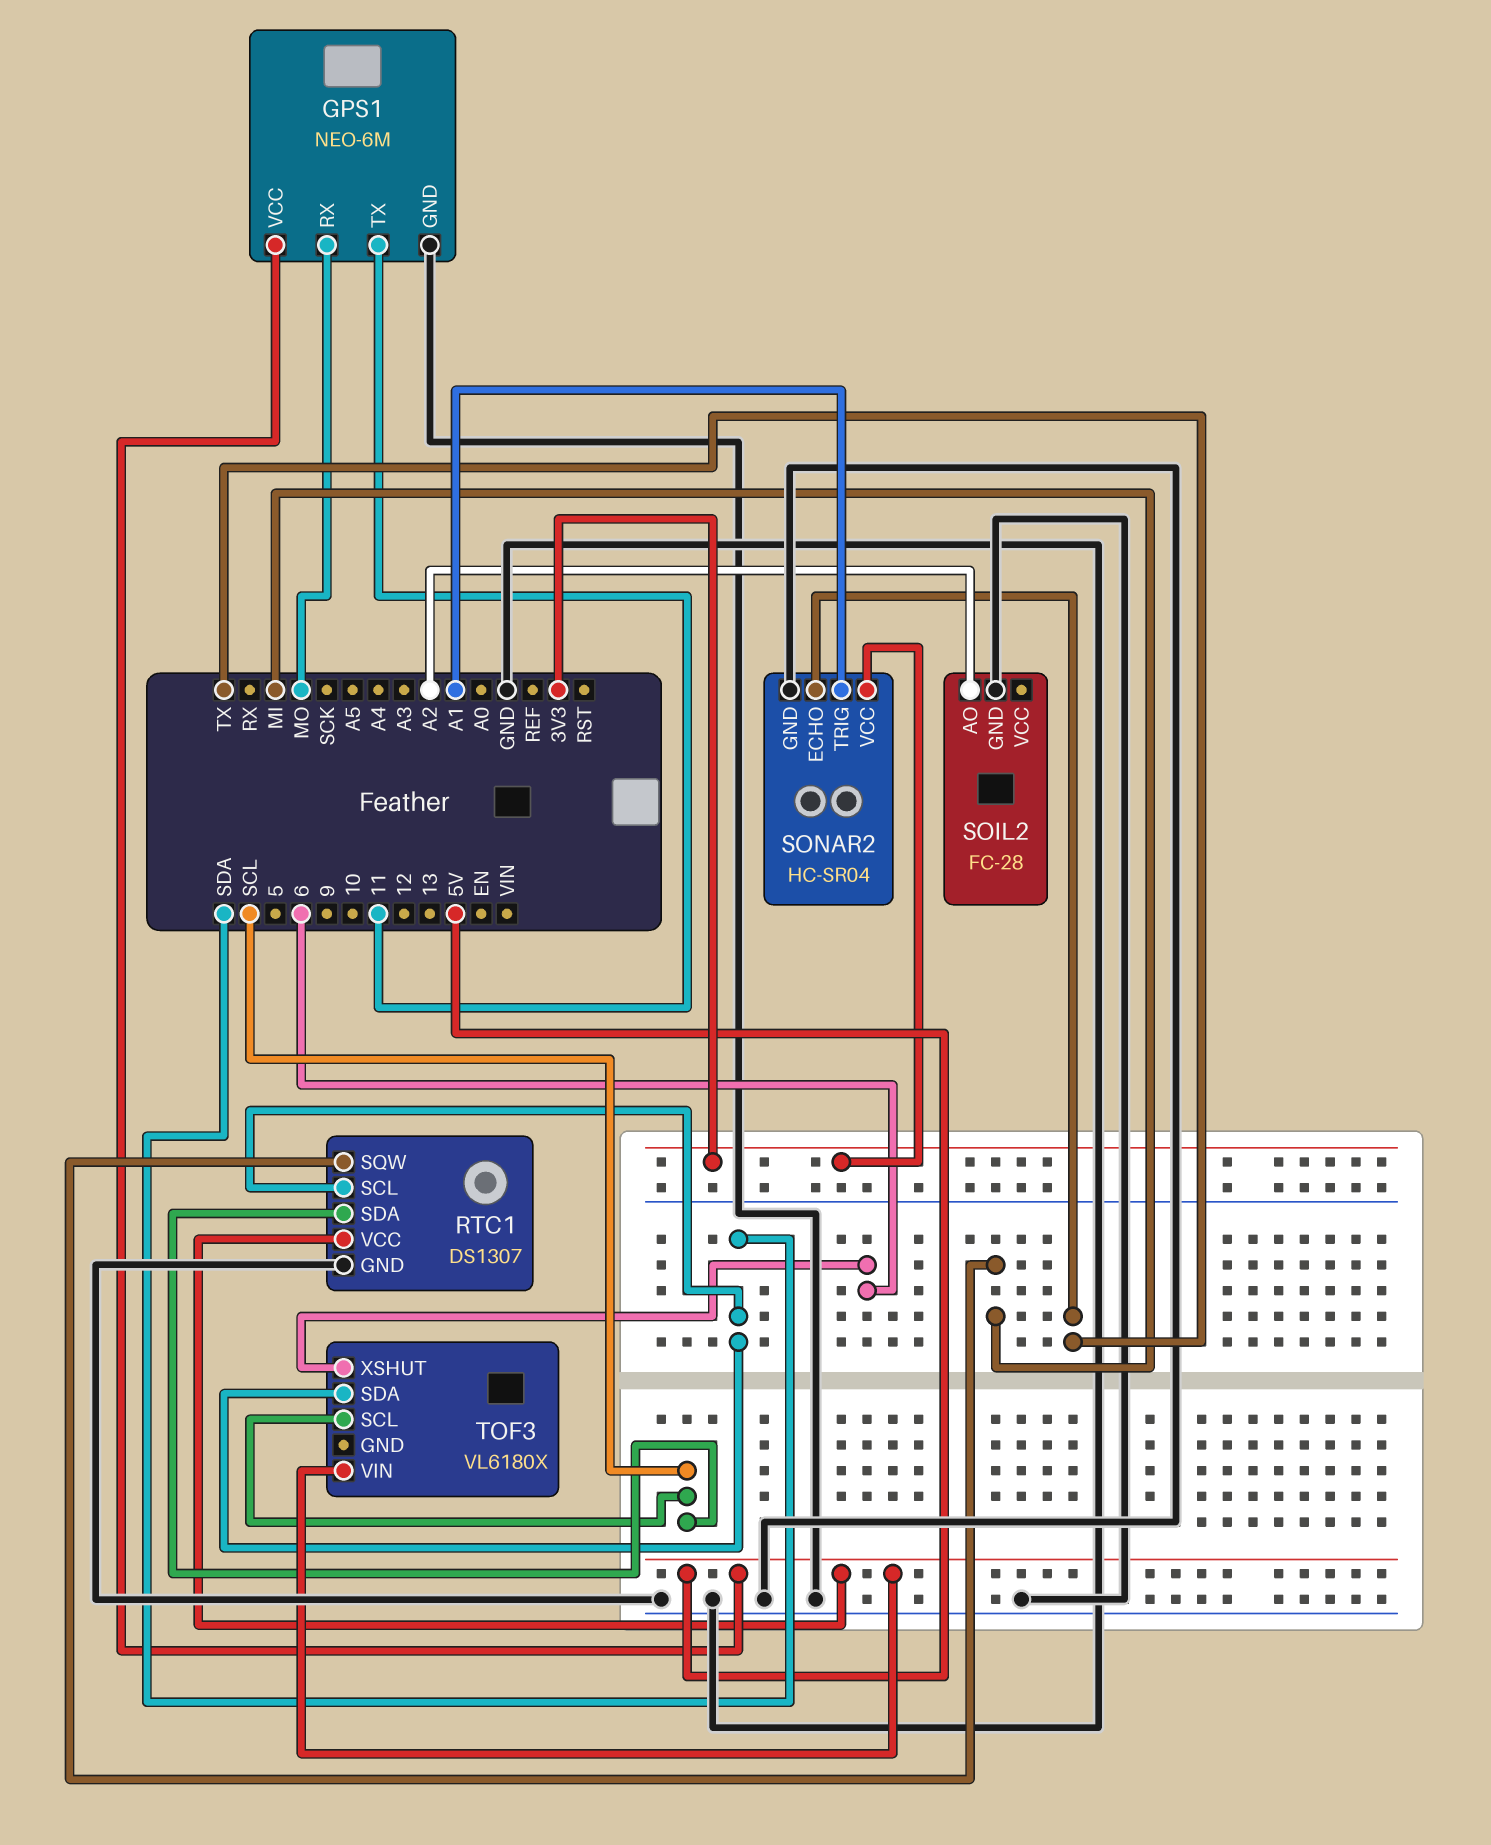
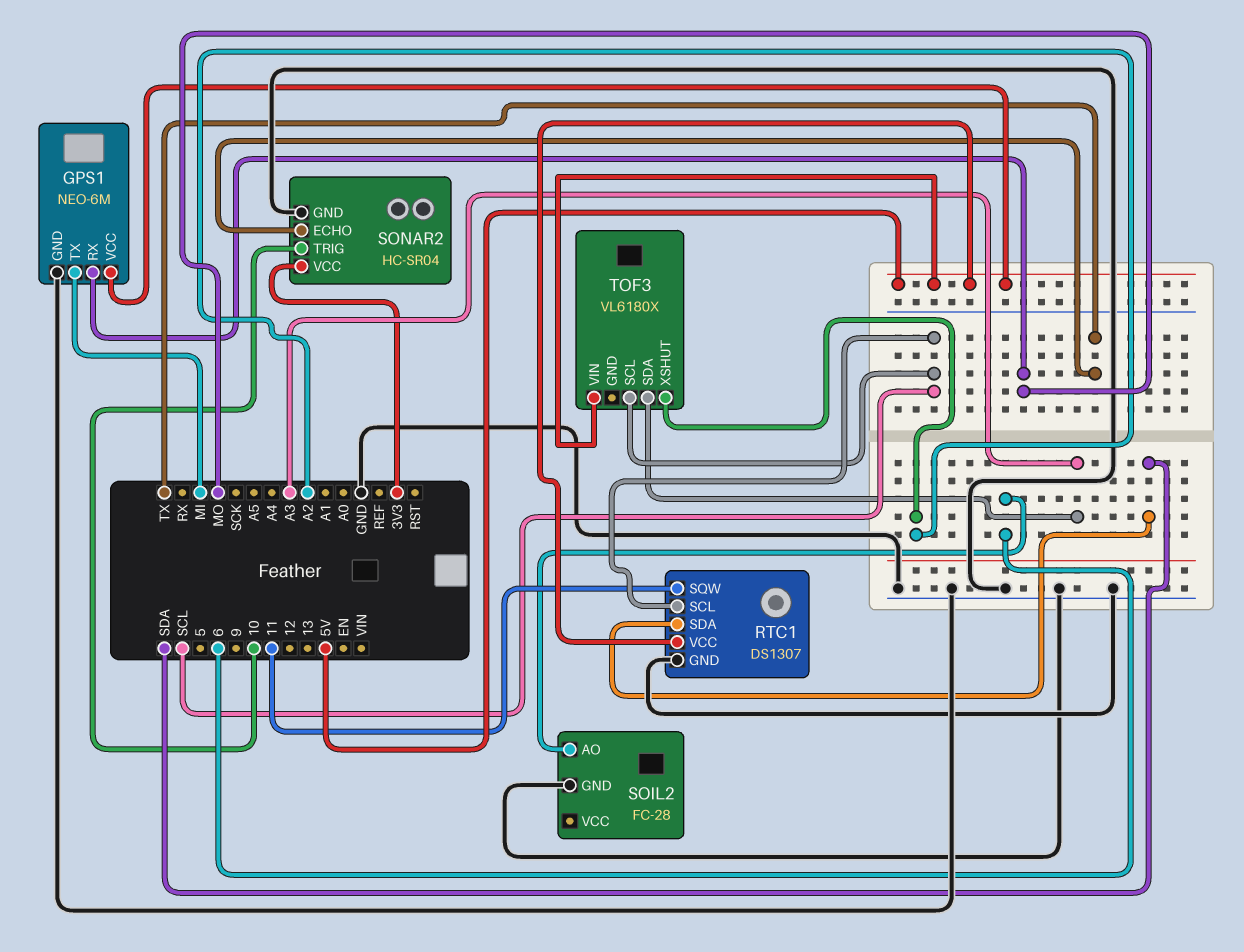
GPS1 pin TX: 11 -> MI
RTC1 pin SCL: SDA -> SCL
RTC1 pin SDA: SCL -> SDA
RTC1 pin SQW: MI -> 11
SOIL2 pin AO: A2 -> 6
SONAR2 pin TRIG: A1 -> 10
TOF3 pin SDA: SDA -> A3
TOF3 pin XSHUT: 6 -> A2

